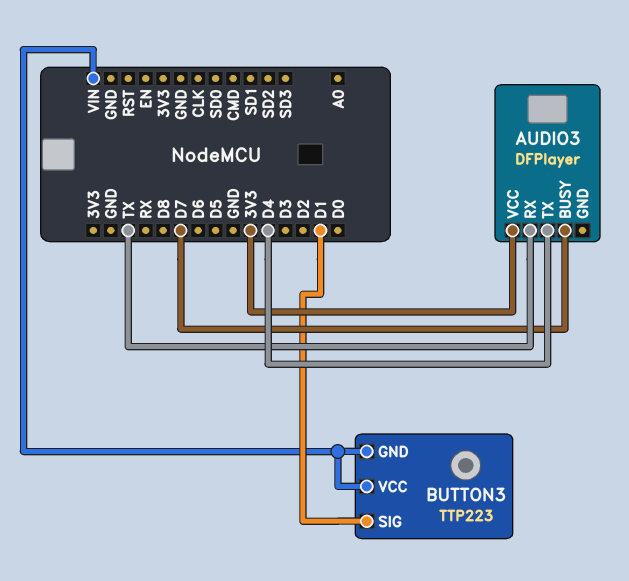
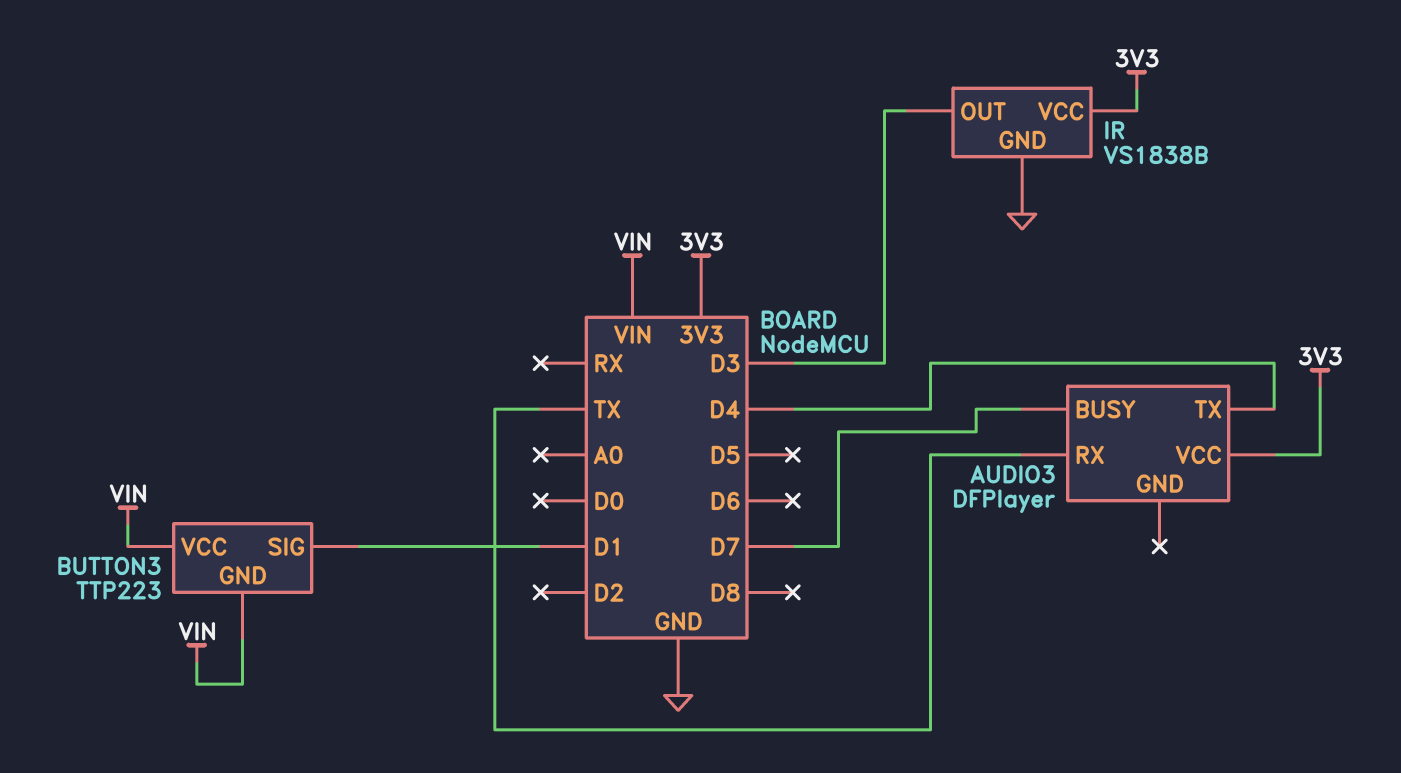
IR: none -> VS1838B
IR pin GND: none -> GND
IR pin OUT: none -> D3
IR pin VCC: none -> 3V3

